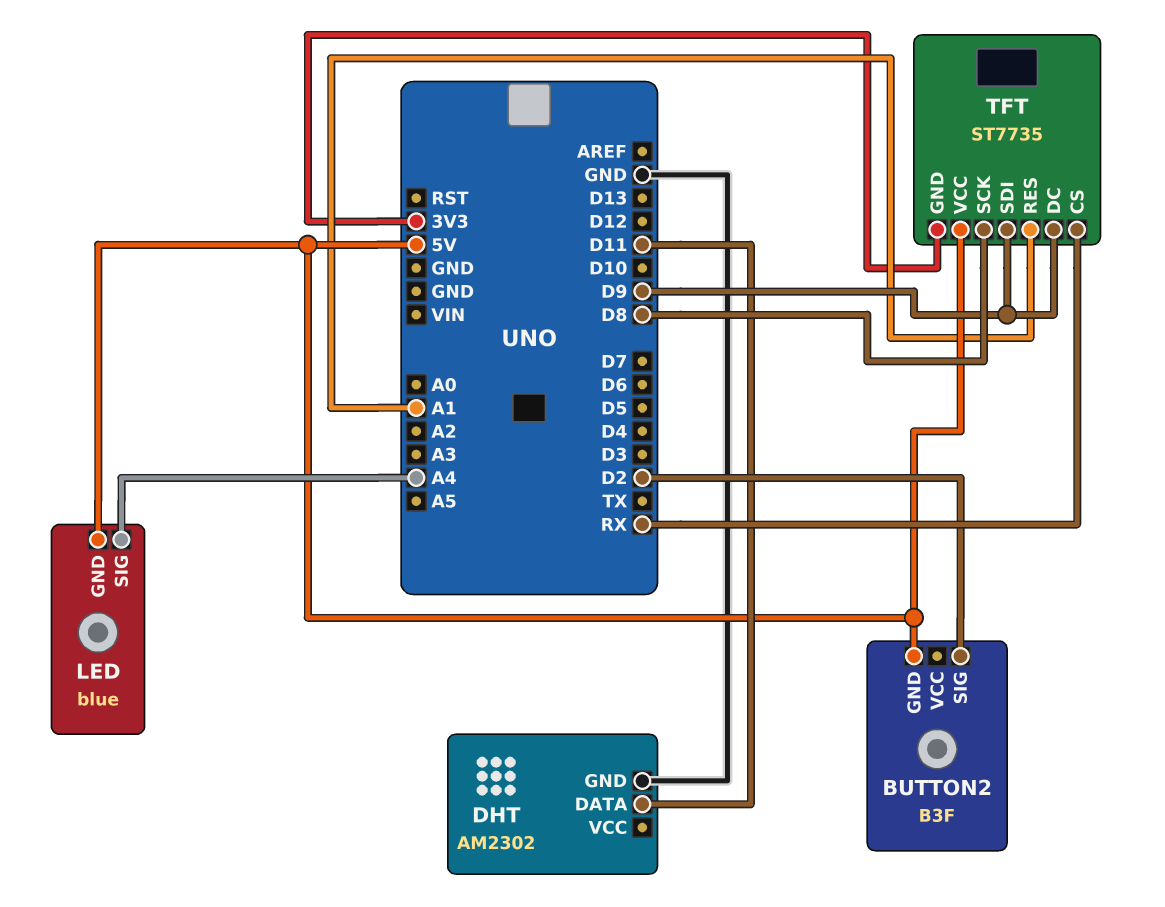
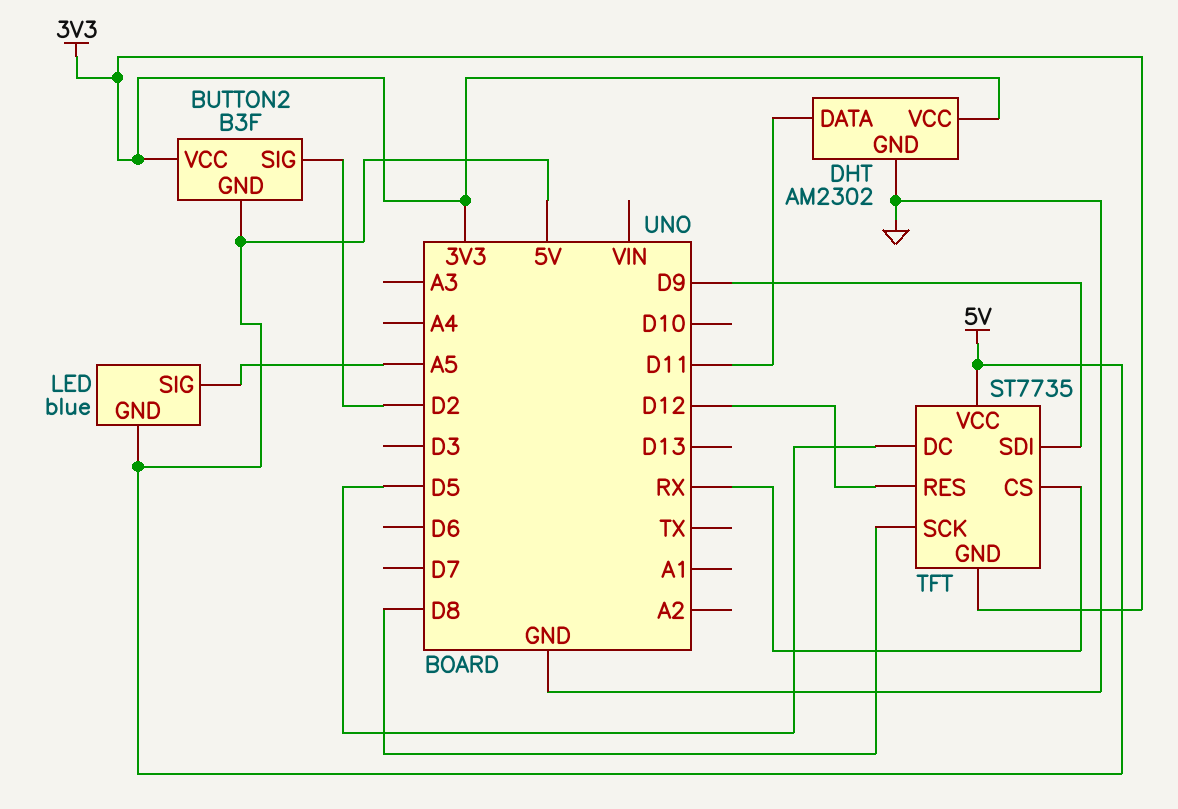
BUTTON2 pin VCC: none -> 3V3
DHT pin VCC: none -> 3V3
LED pin SIG: A4 -> A5
TFT pin DC: D9 -> D5
TFT pin RES: A1 -> D12

